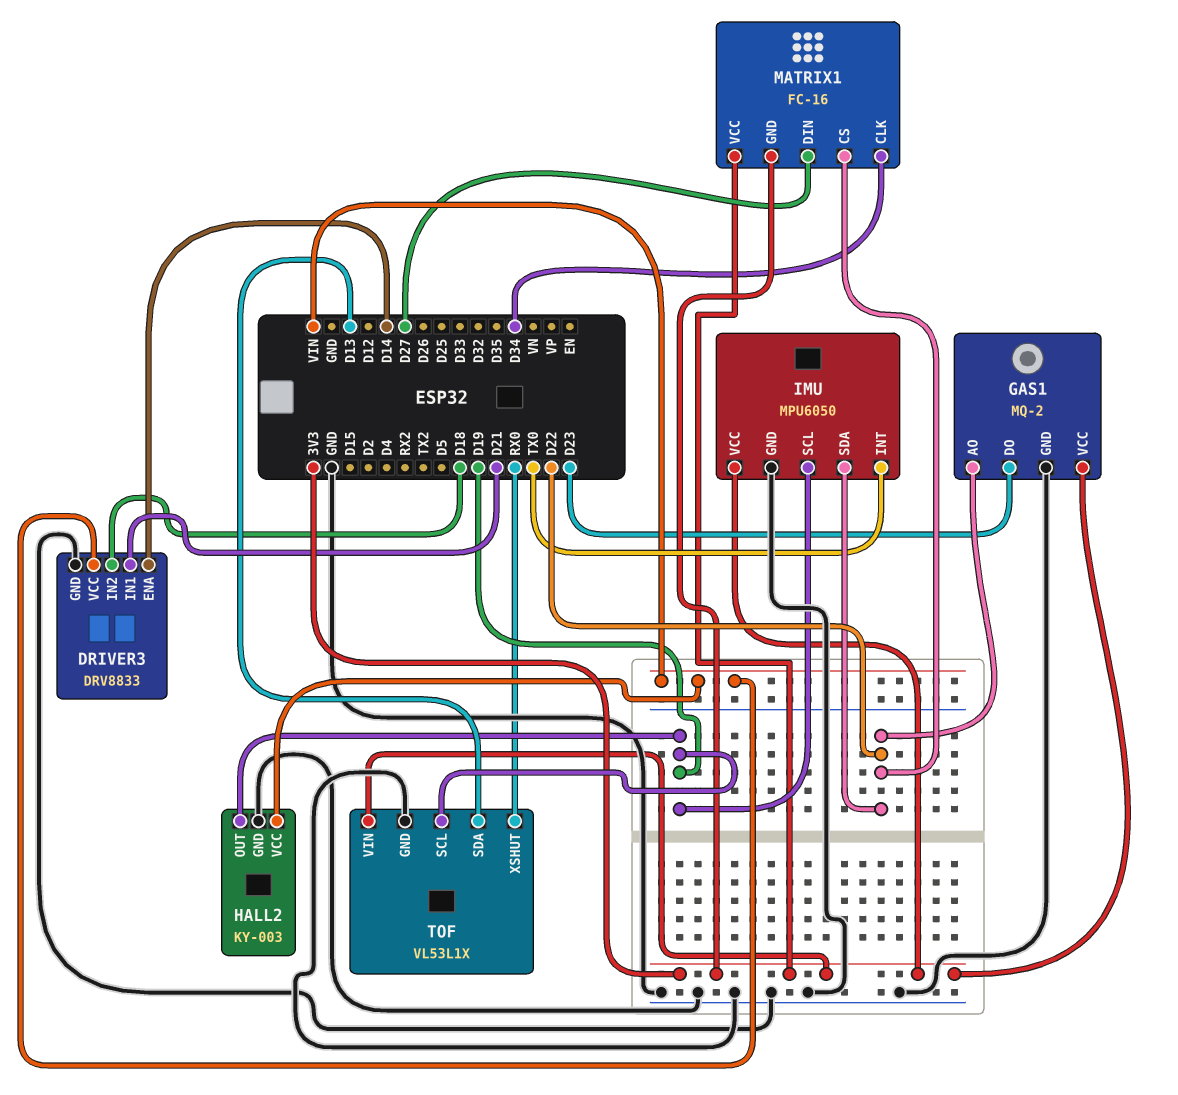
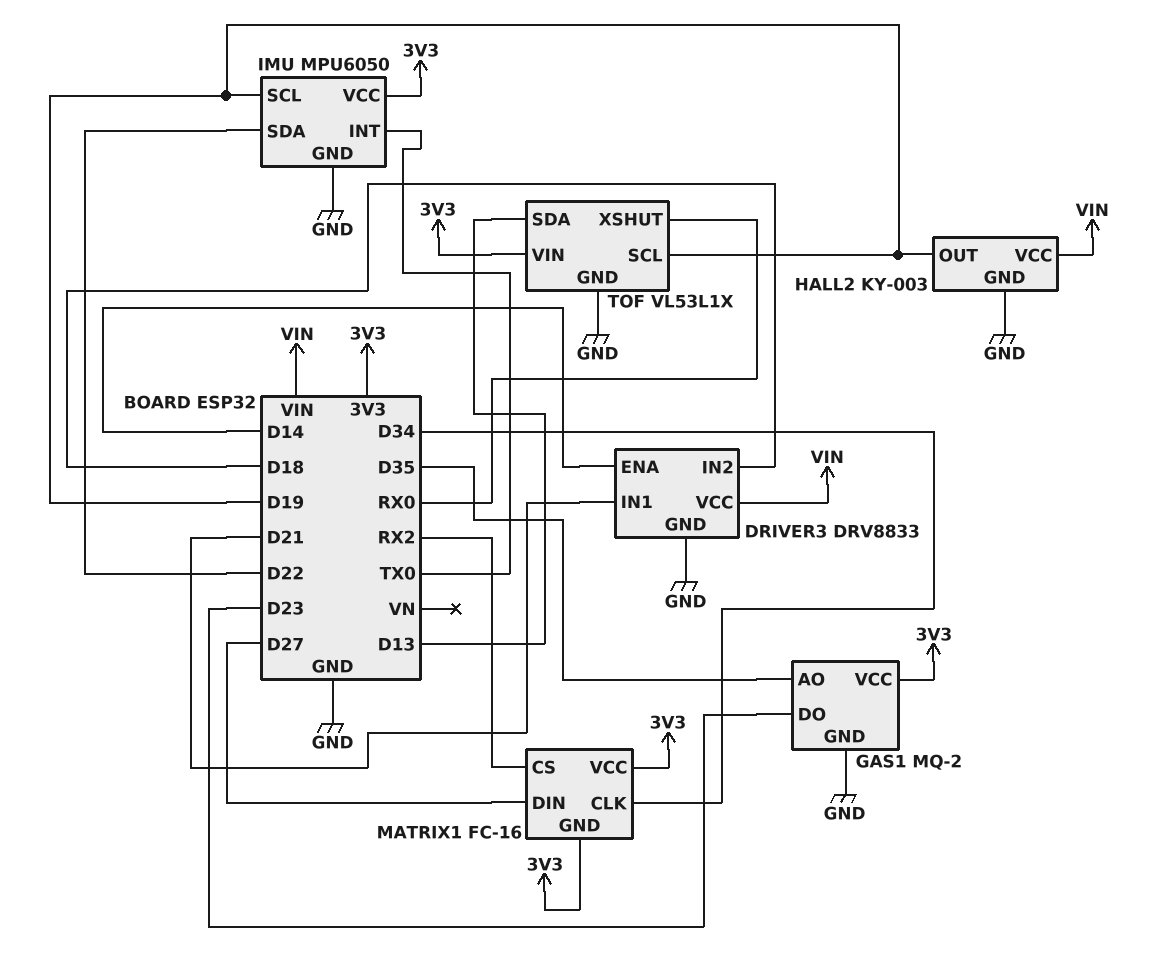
GAS1 pin AO: D22 -> D35
MATRIX1 pin CS: D22 -> RX2

